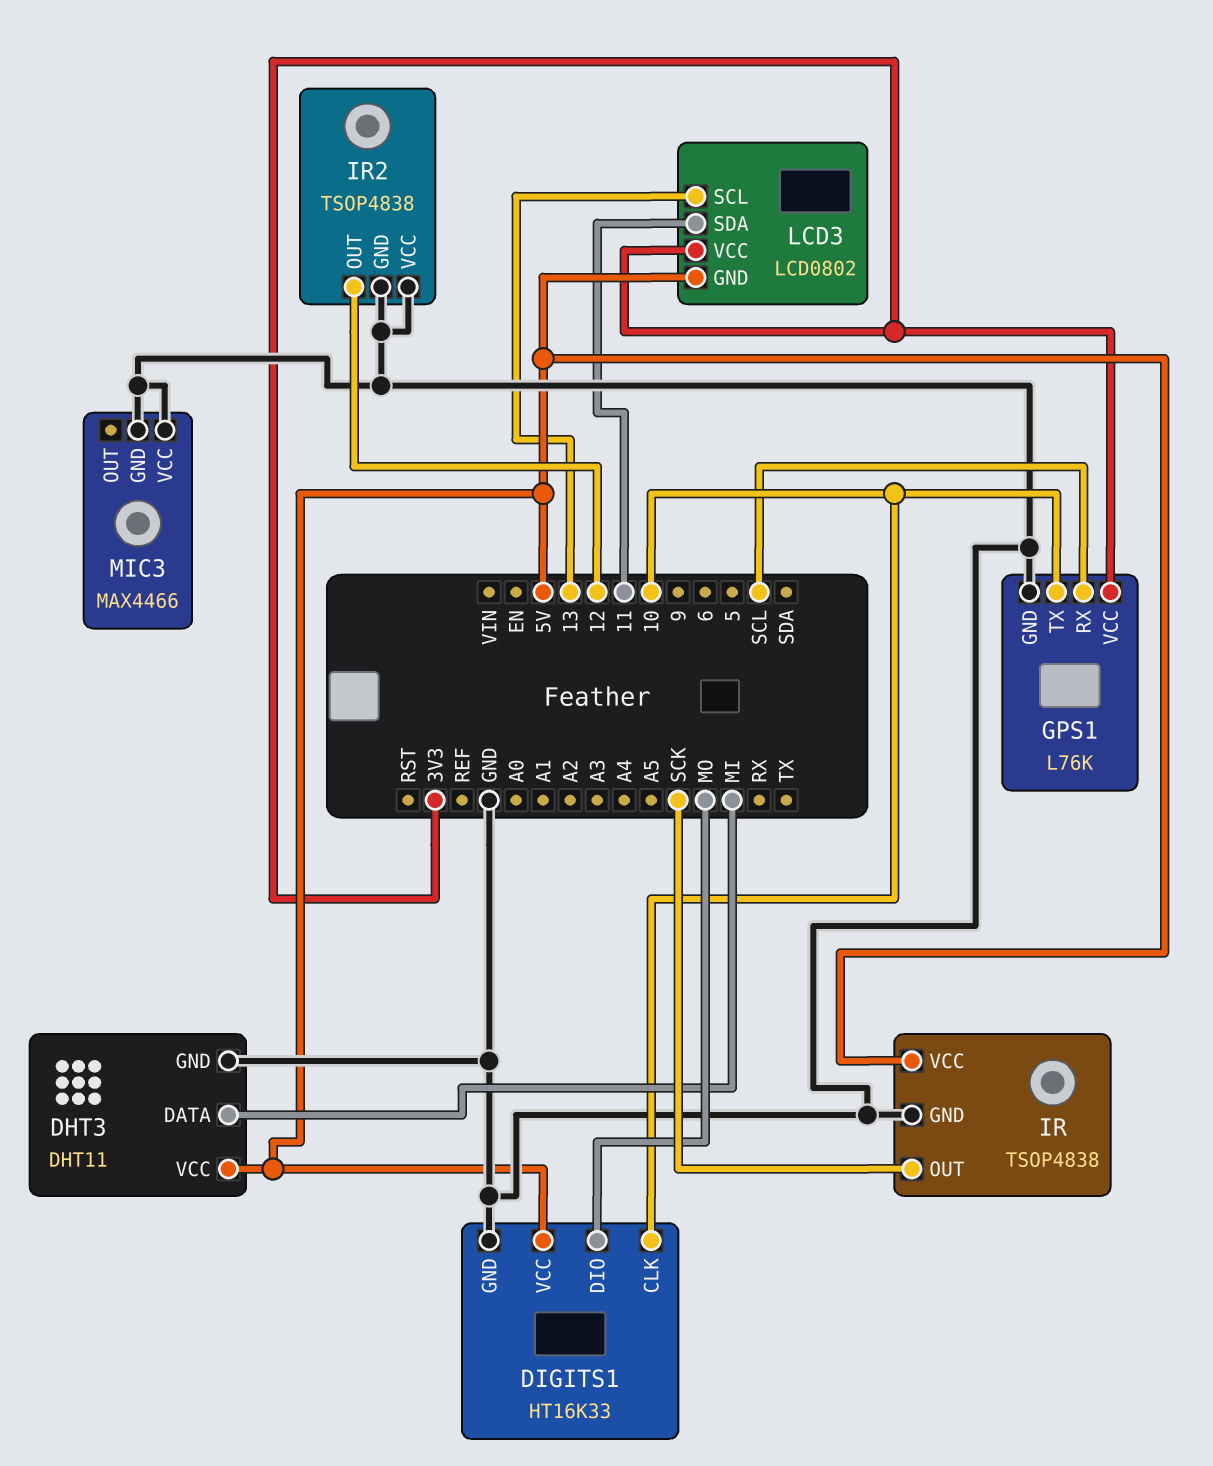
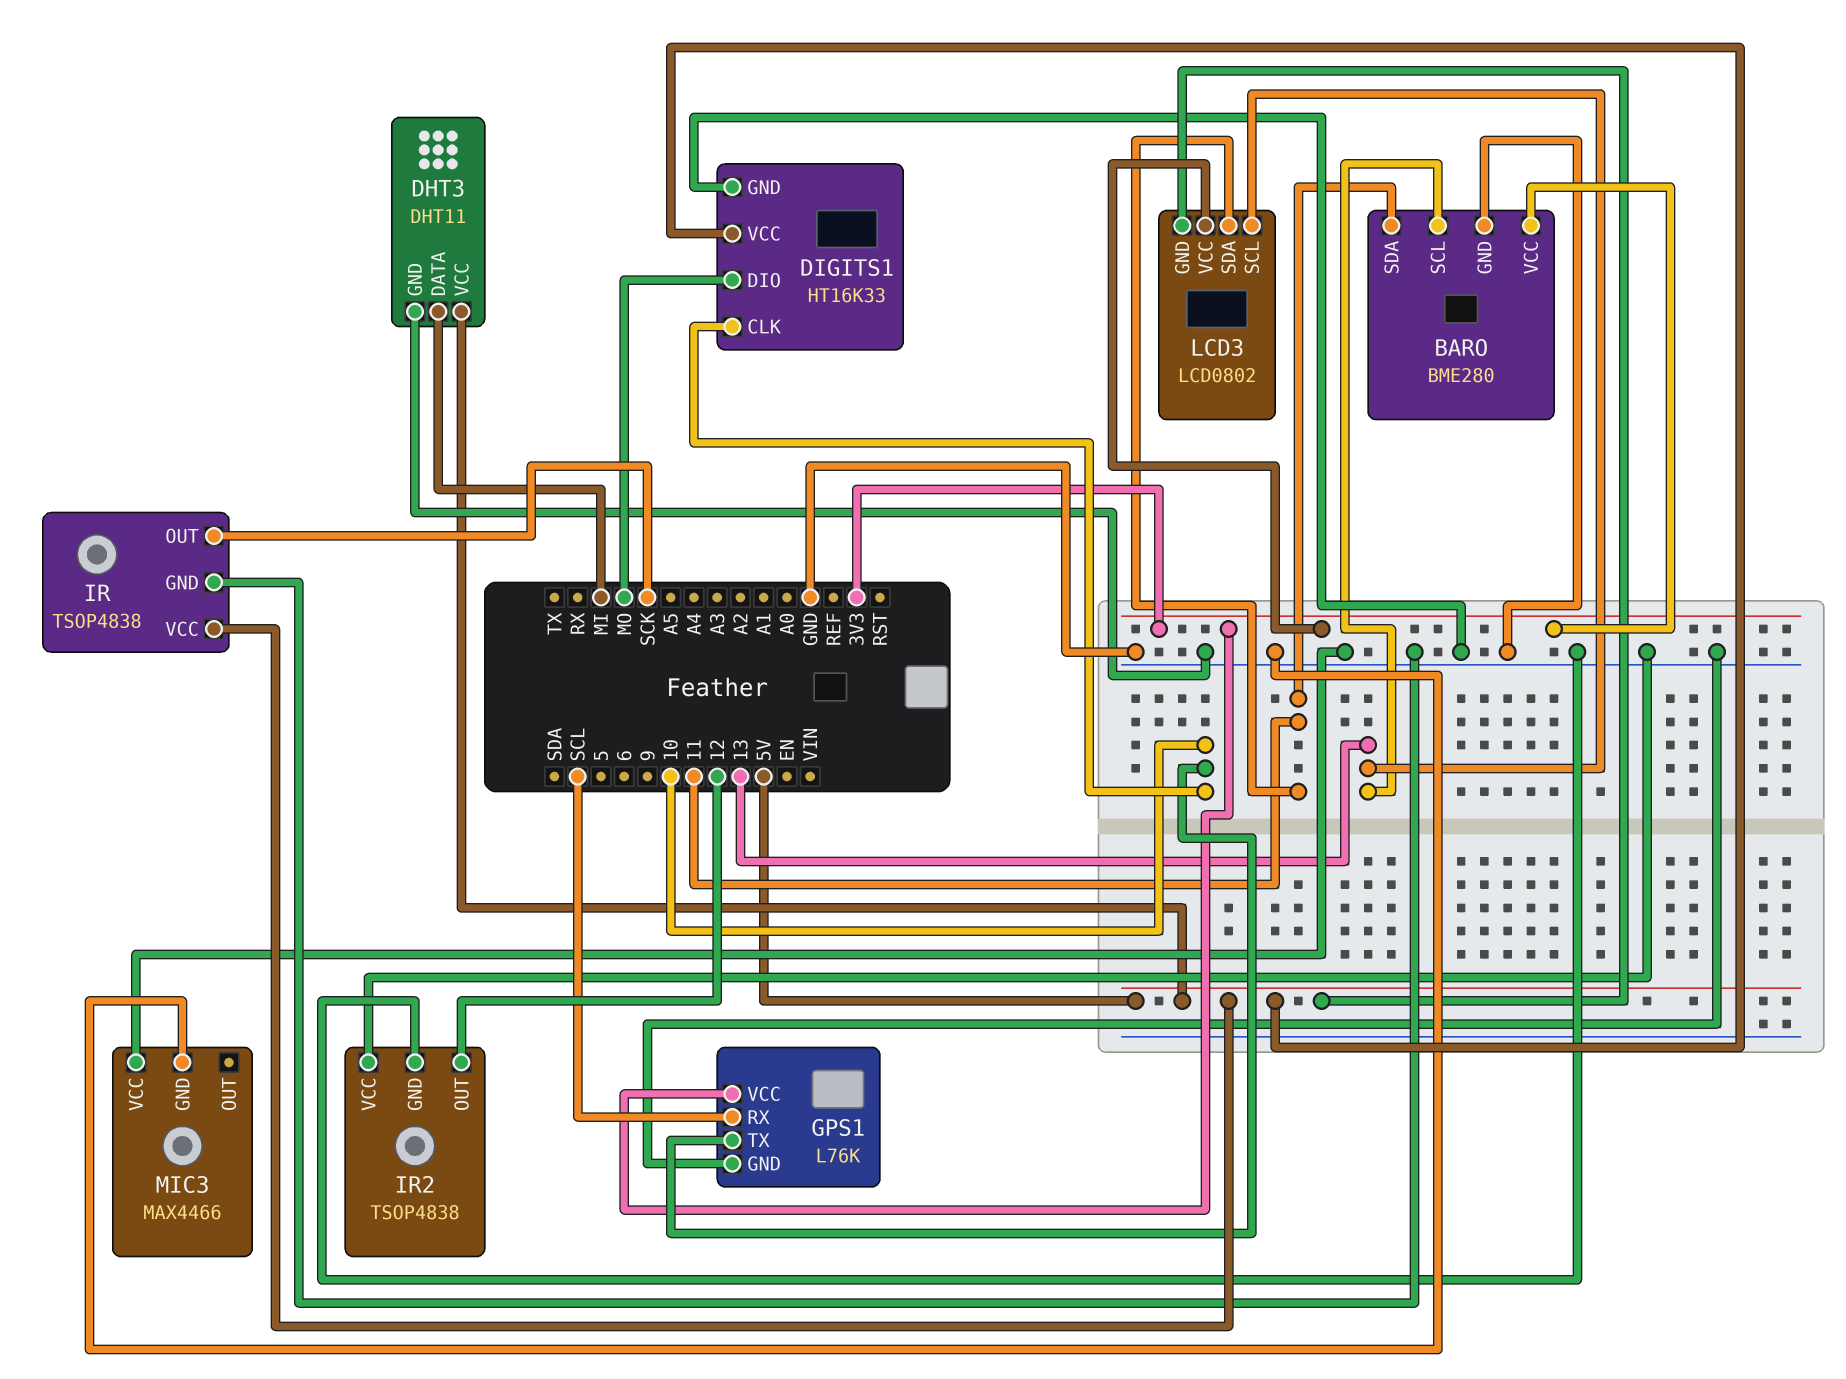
BARO: none -> BME280
BARO pin GND: none -> GND
BARO pin SCL: none -> 13
BARO pin SDA: none -> 11
BARO pin VCC: none -> 3V3

